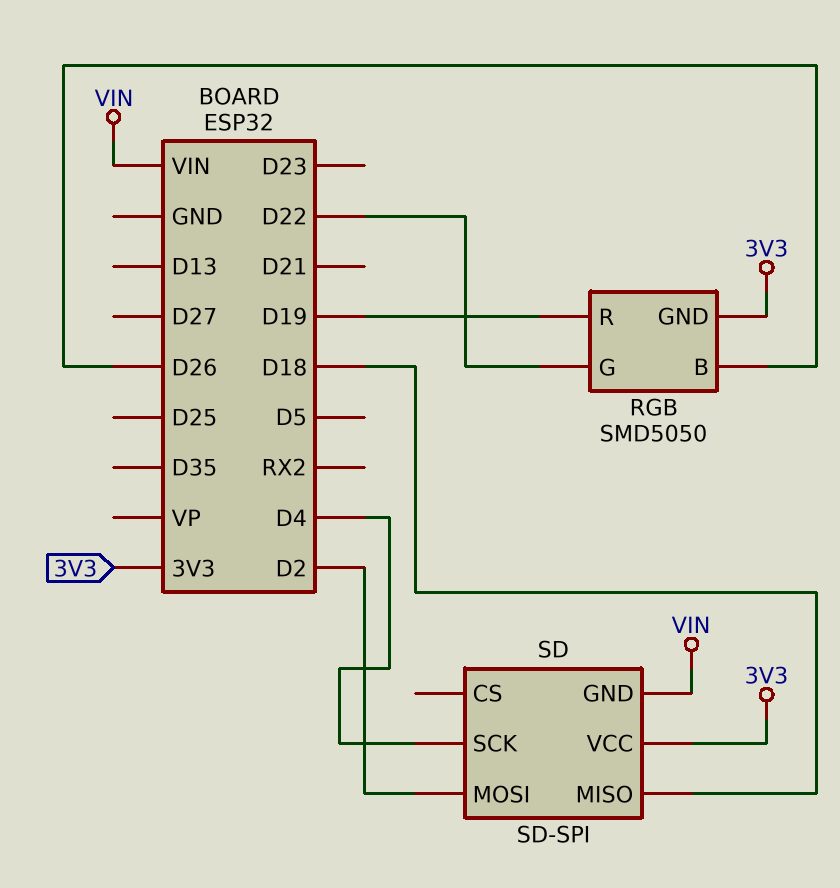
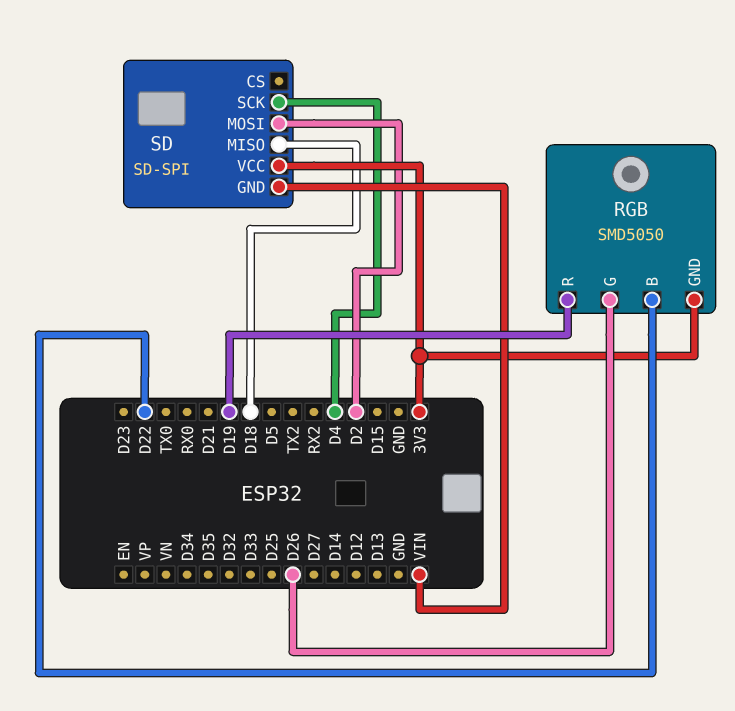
RGB pin B: D26 -> D22
RGB pin G: D22 -> D26

